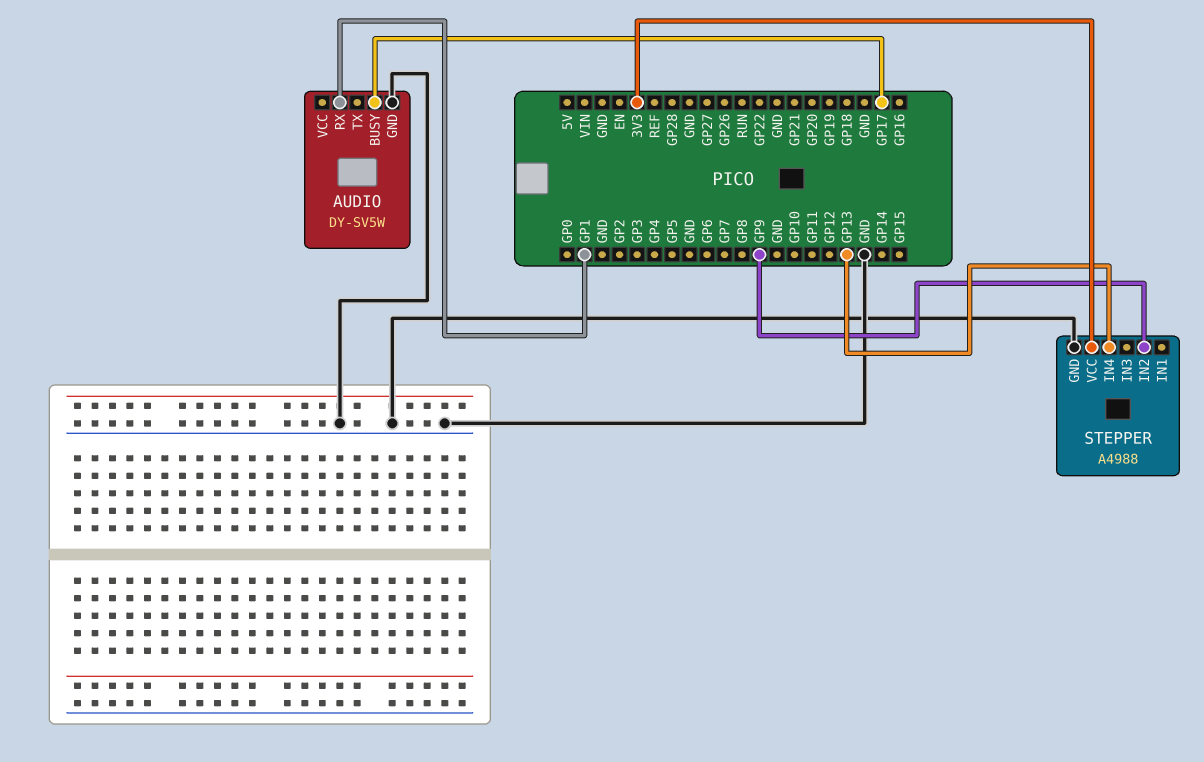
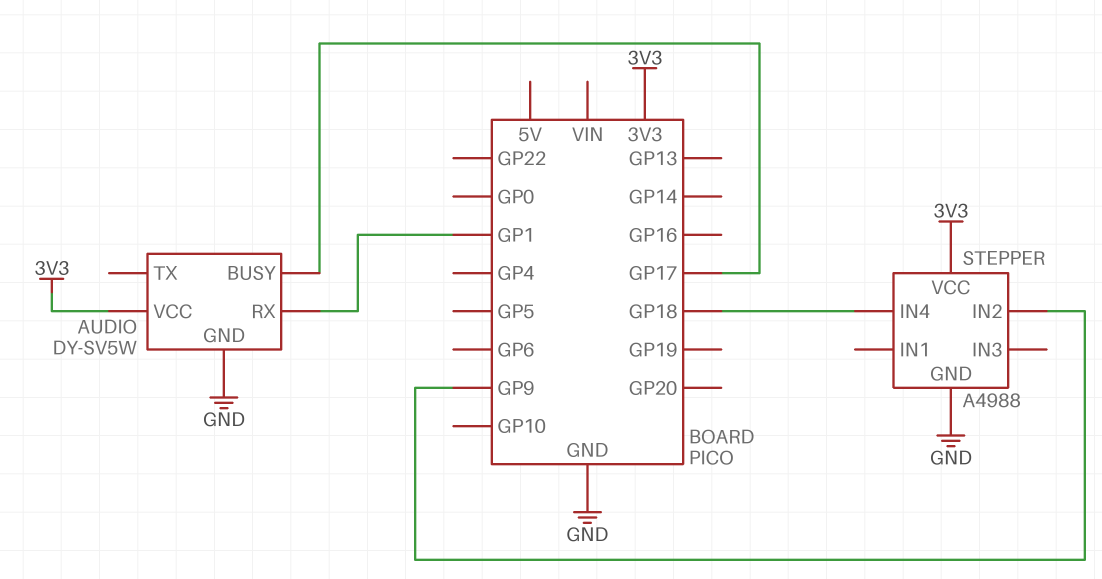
AUDIO pin VCC: none -> 3V3
STEPPER pin IN4: GP13 -> GP18

